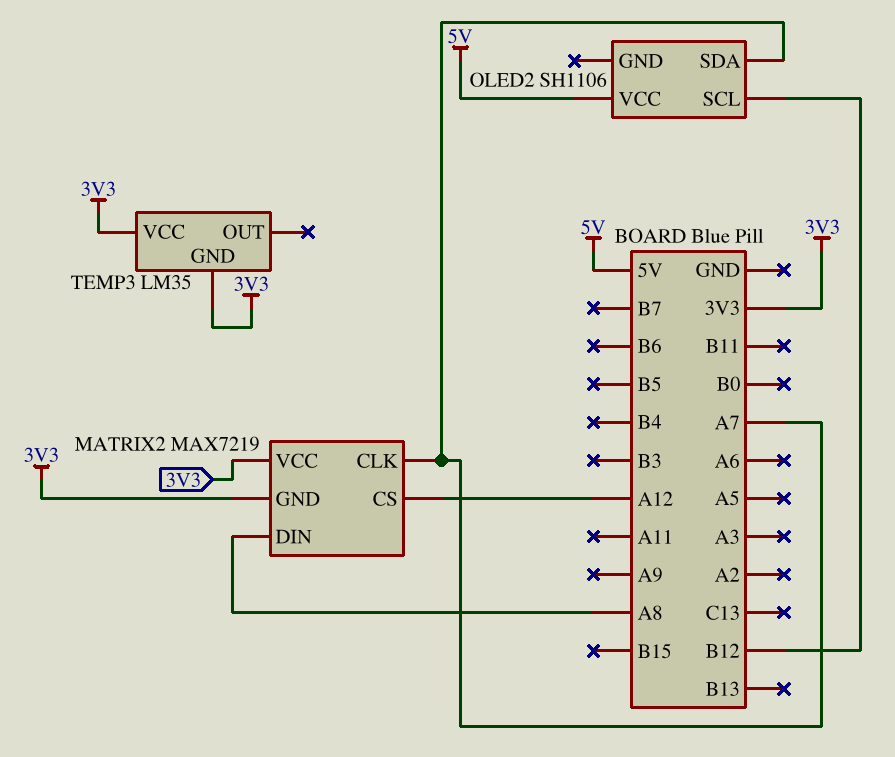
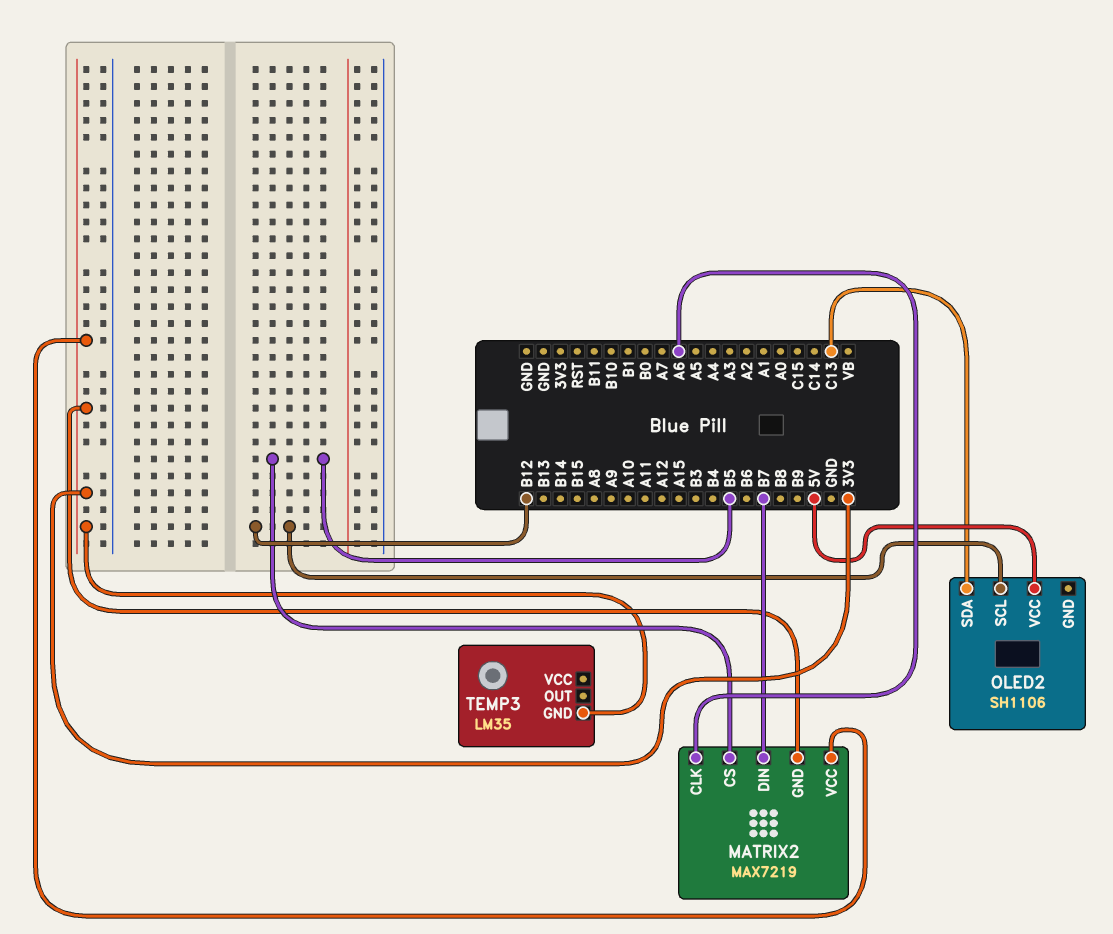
MATRIX2 pin CLK: A7 -> A6
MATRIX2 pin CS: A12 -> B5
MATRIX2 pin DIN: A8 -> B7
OLED2 pin SDA: A7 -> C13
TEMP3 pin VCC: 3V3 -> none

